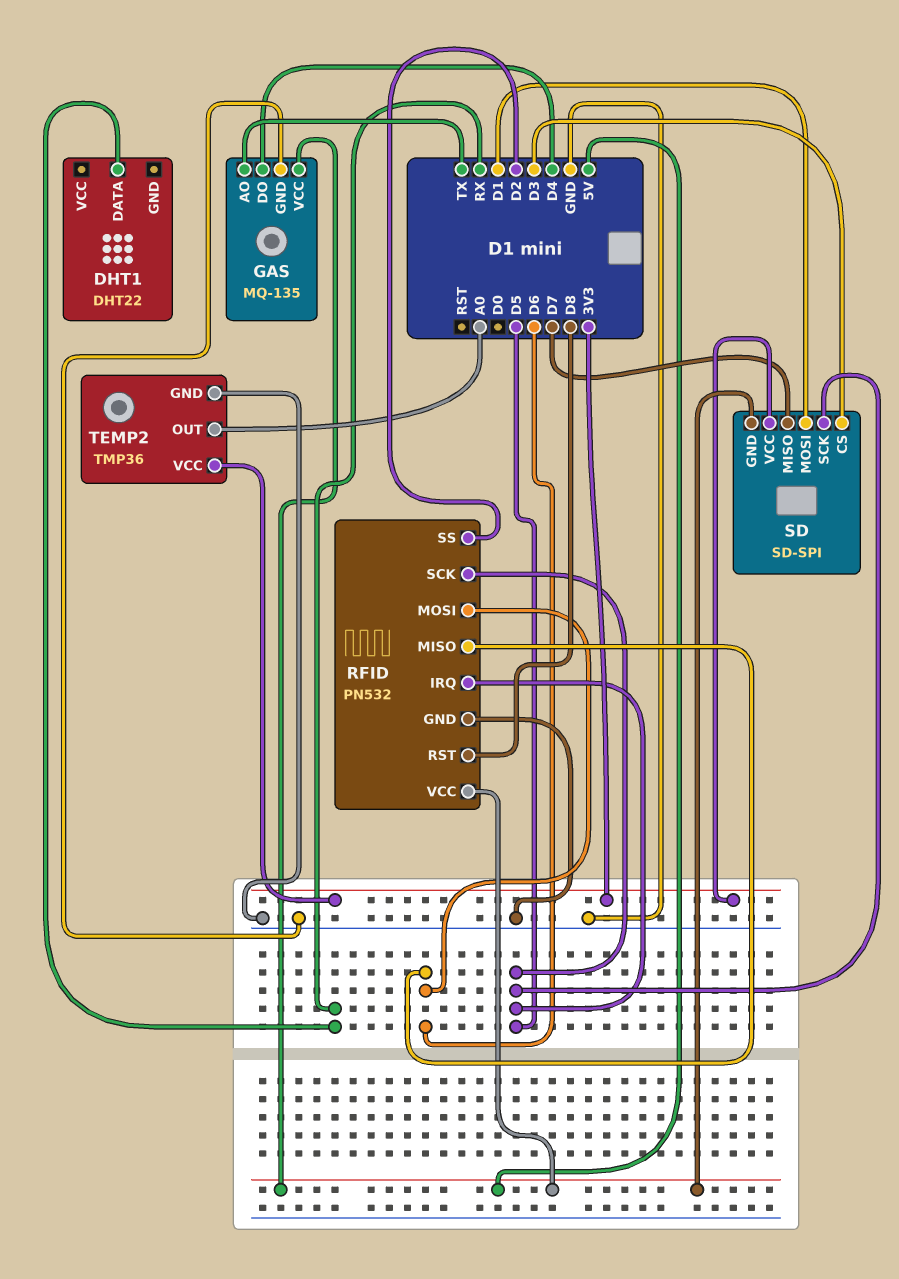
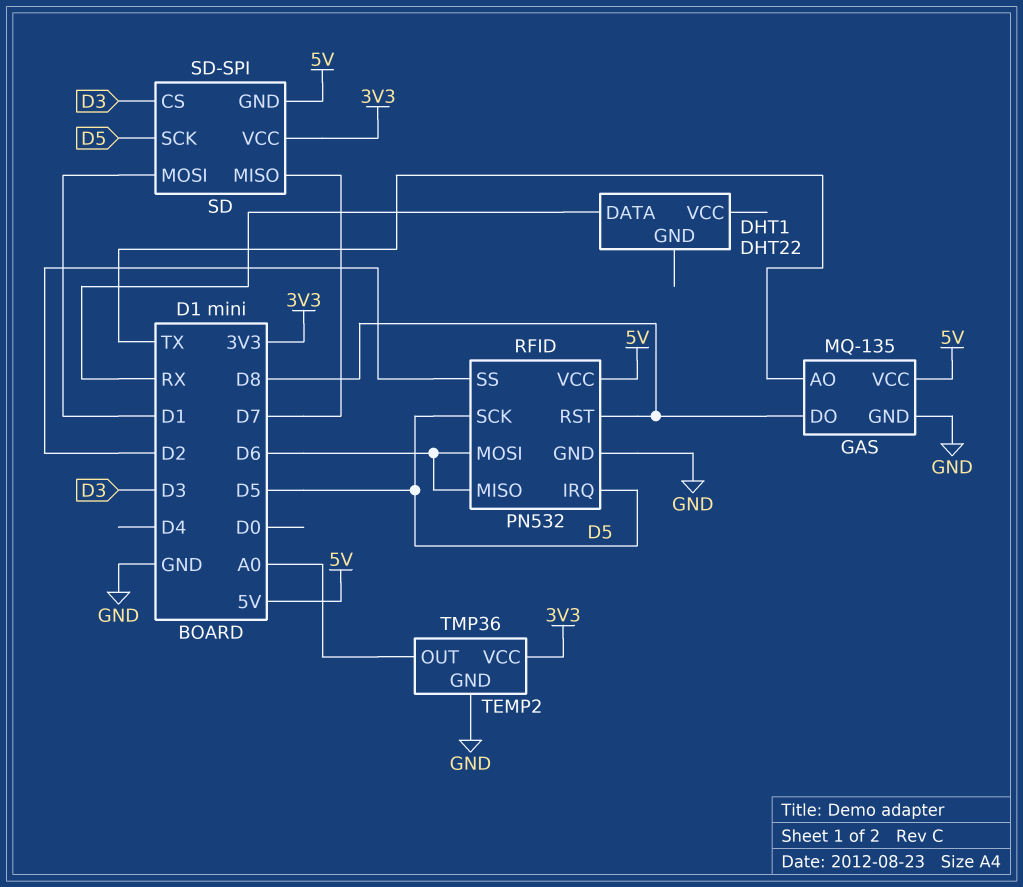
GAS pin DO: D4 -> D8

